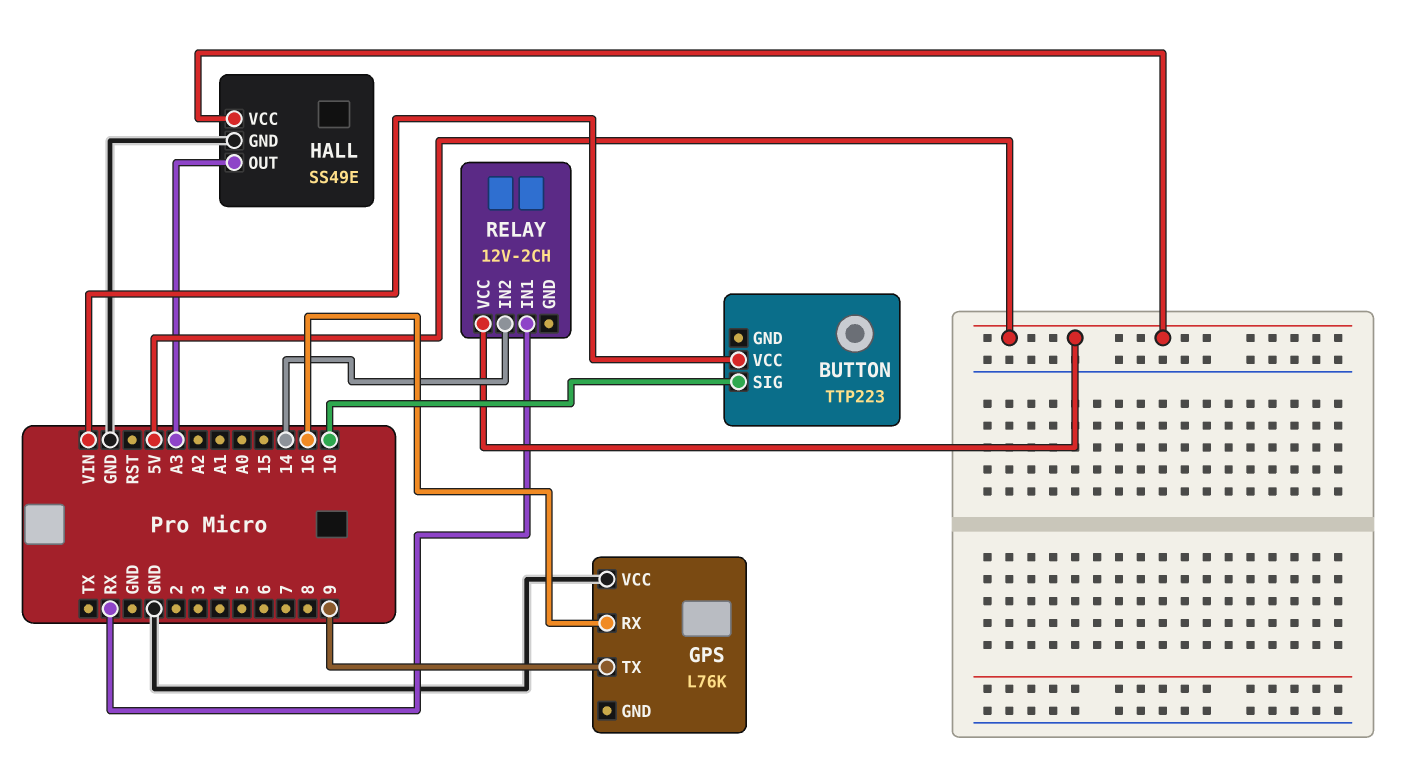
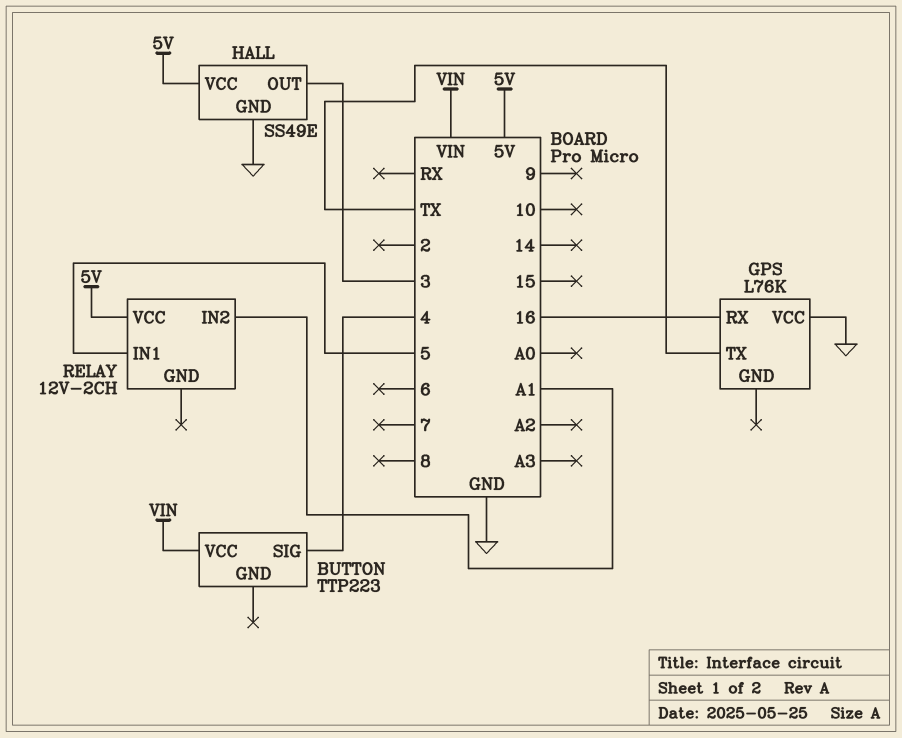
BUTTON pin SIG: 10 -> 4
GPS pin TX: 9 -> TX
HALL pin OUT: A3 -> 3
RELAY pin IN1: RX -> 5
RELAY pin IN2: 14 -> A1

